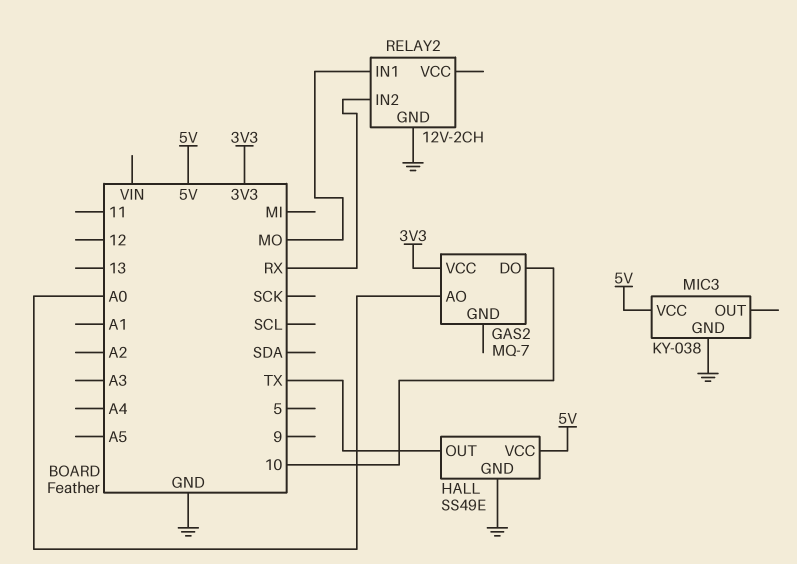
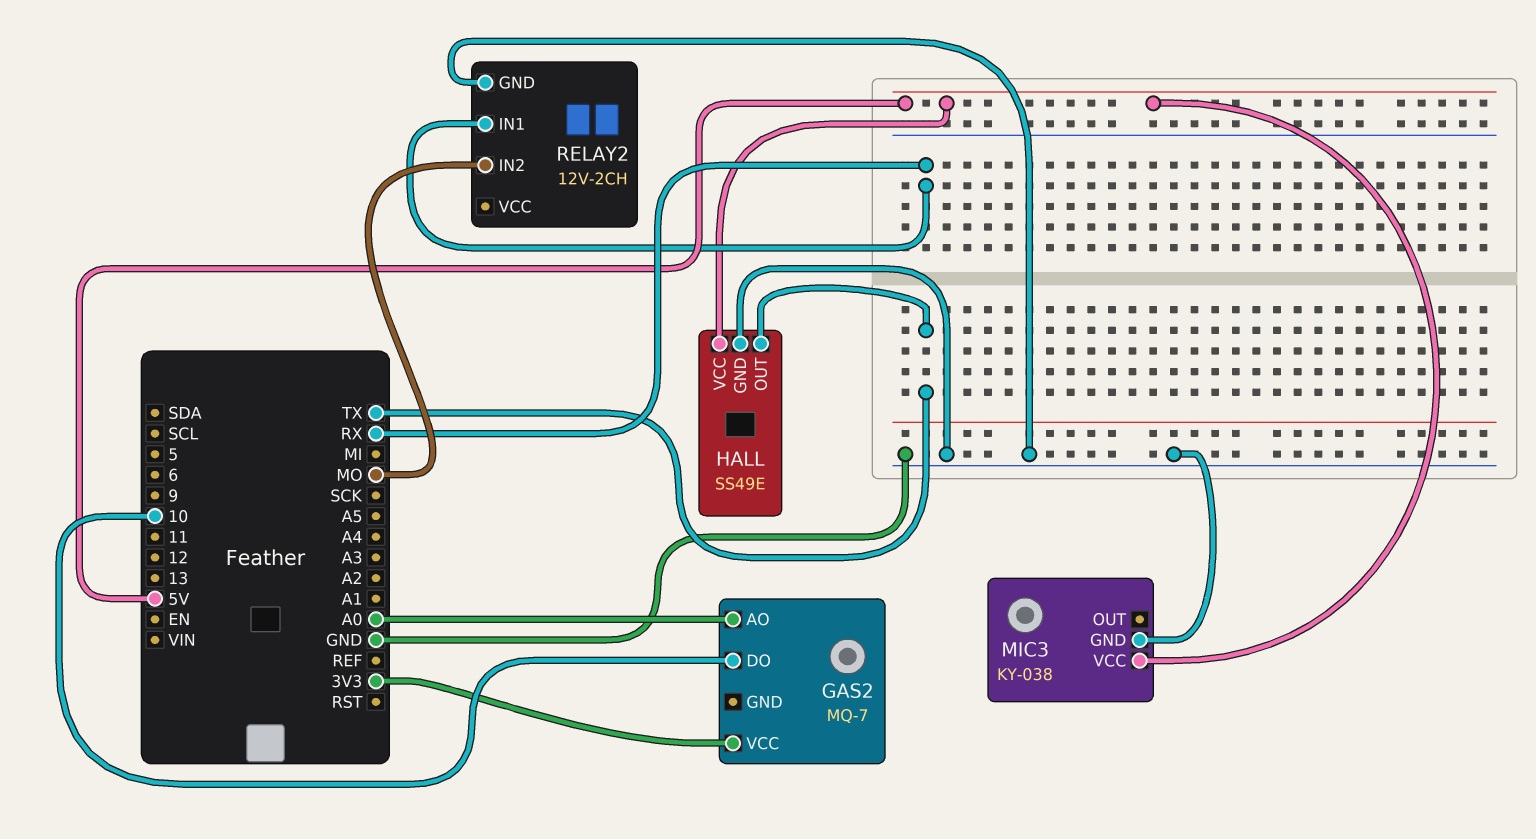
RELAY2 pin IN1: MO -> RX
RELAY2 pin IN2: RX -> MO

